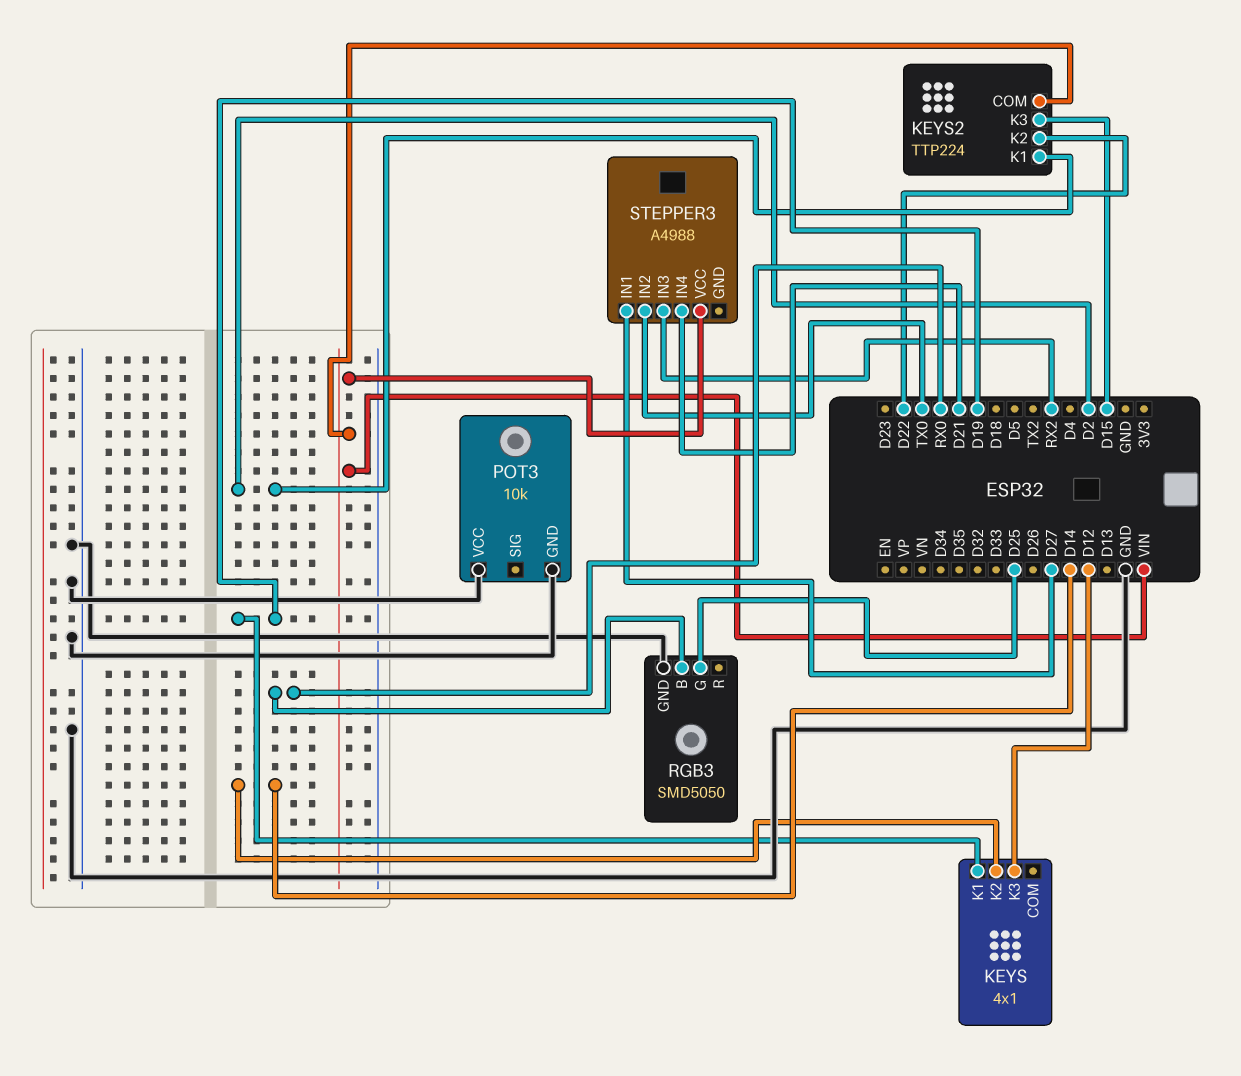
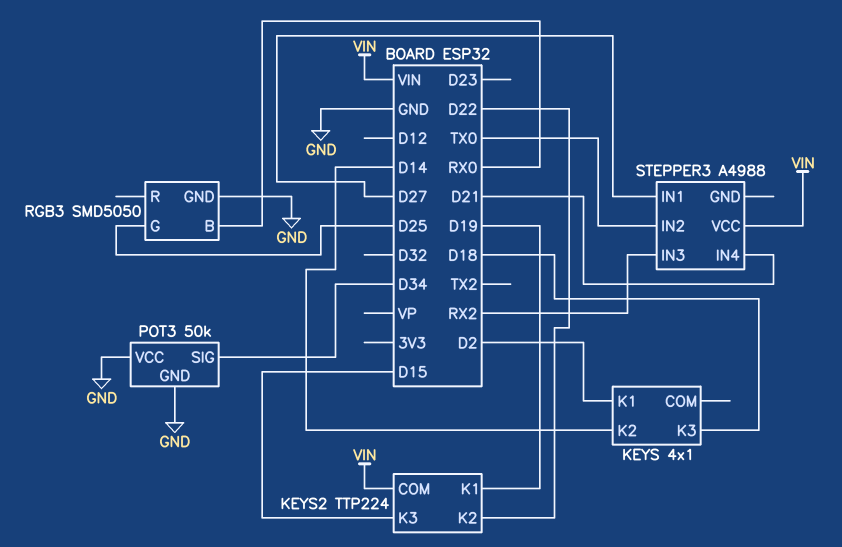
KEYS pin K1: D19 -> D2
KEYS pin K3: D12 -> D18
KEYS2 pin K1: D2 -> D19
POT3: 10k -> 50k
POT3 pin SIG: none -> D34

